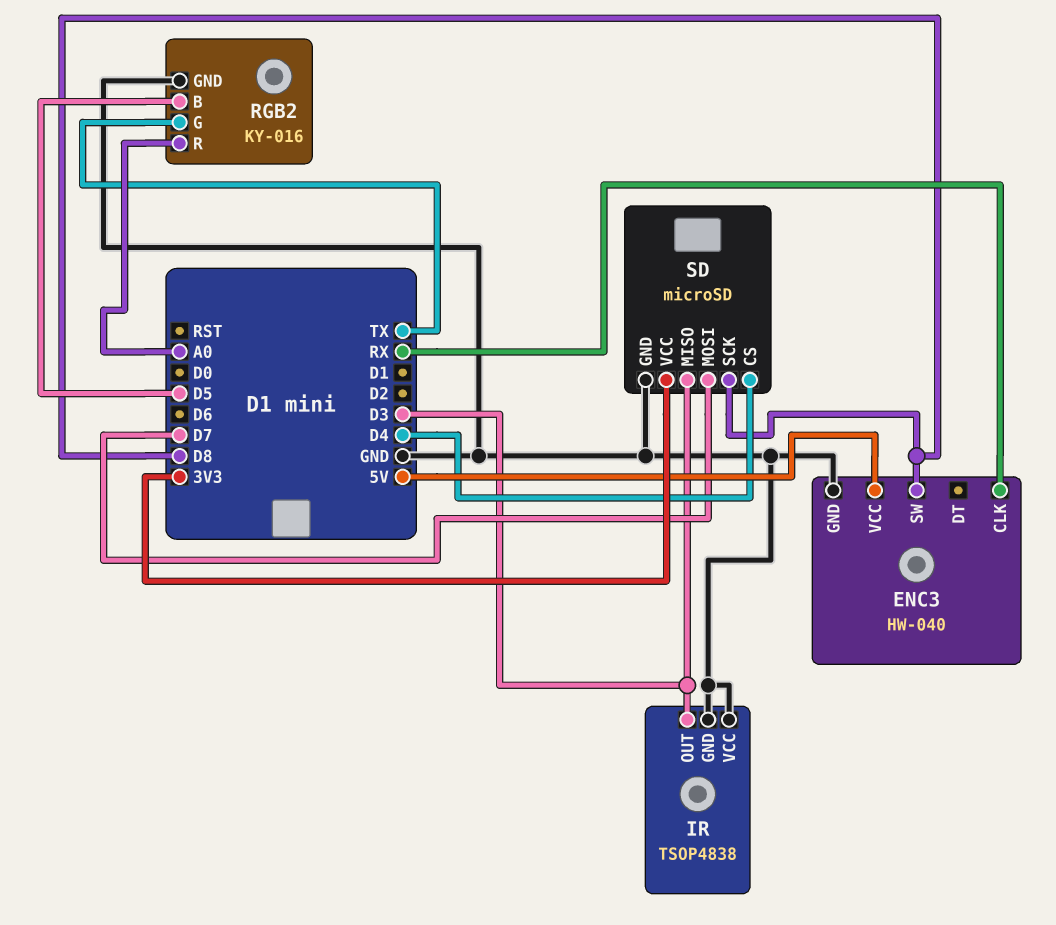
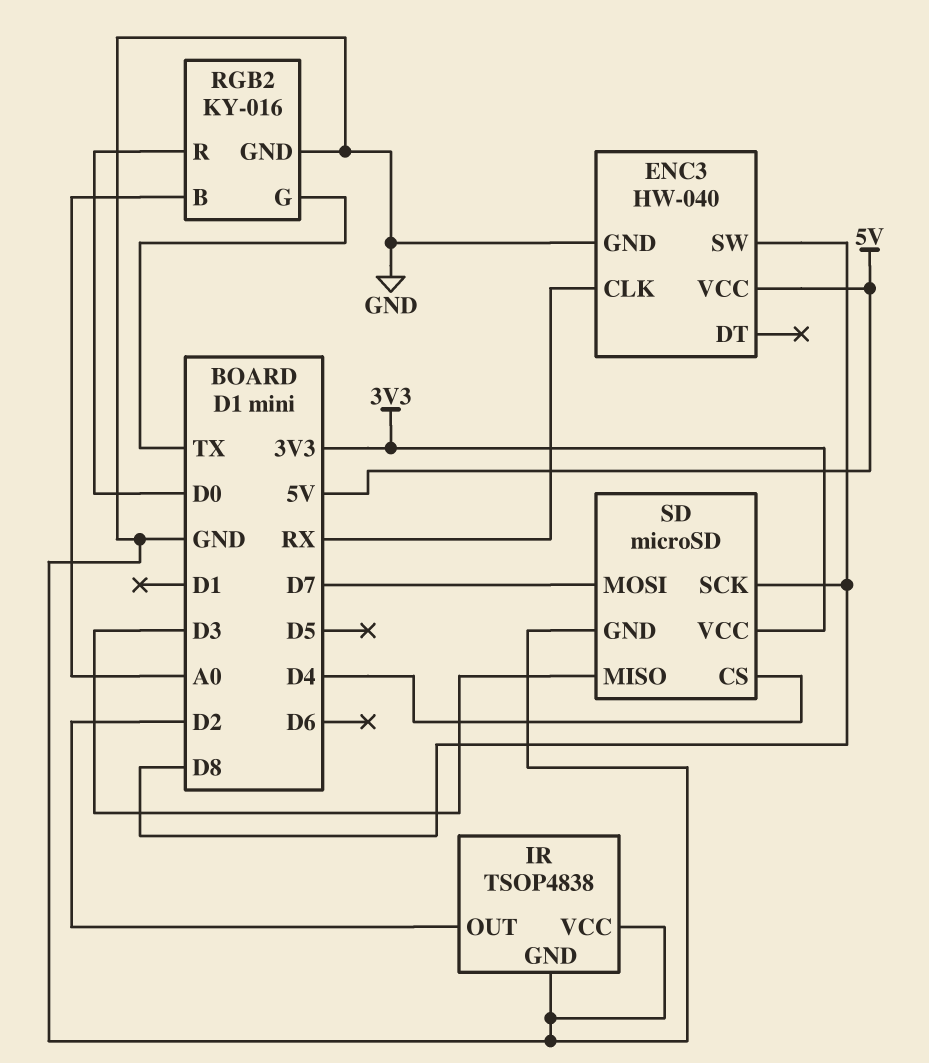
IR pin OUT: D3 -> D2
RGB2 pin B: D5 -> A0
RGB2 pin R: A0 -> D0

